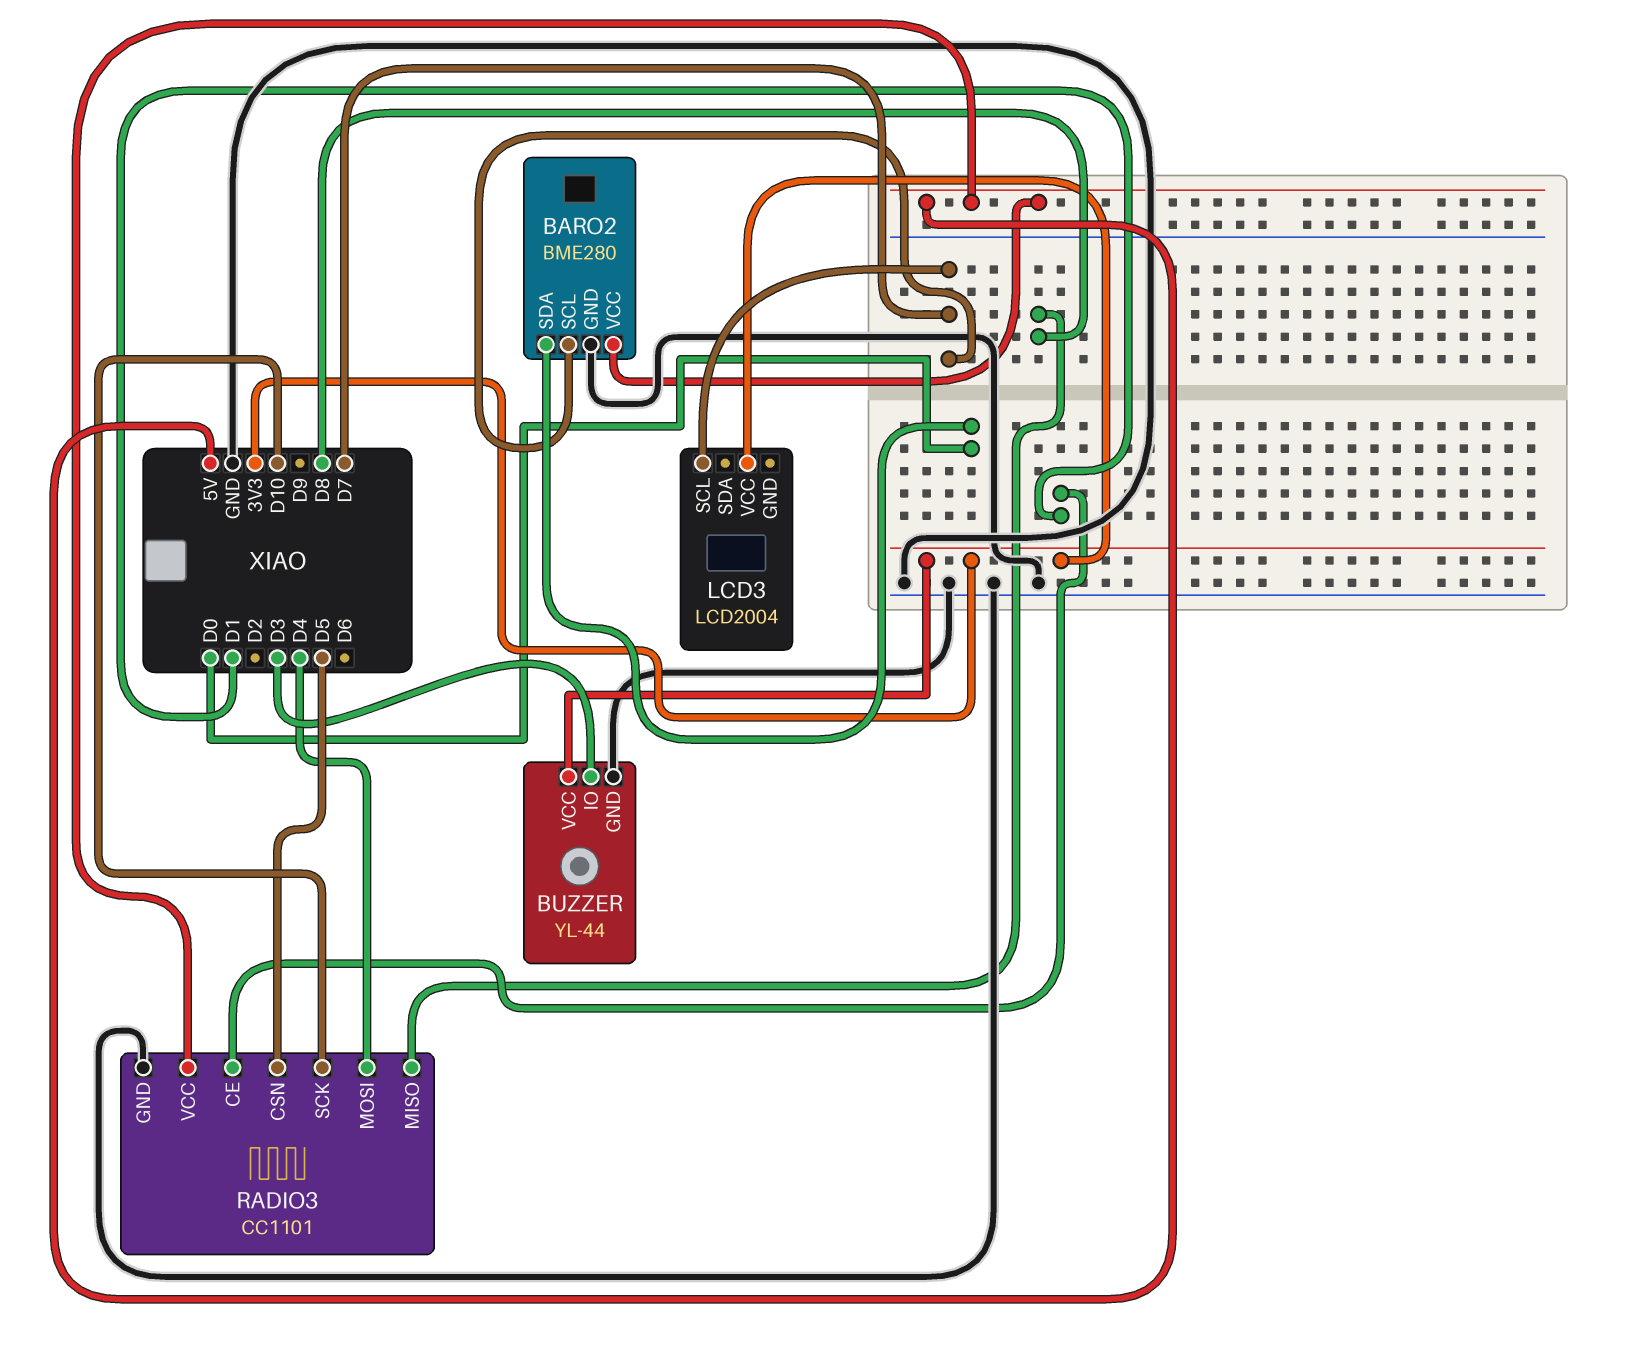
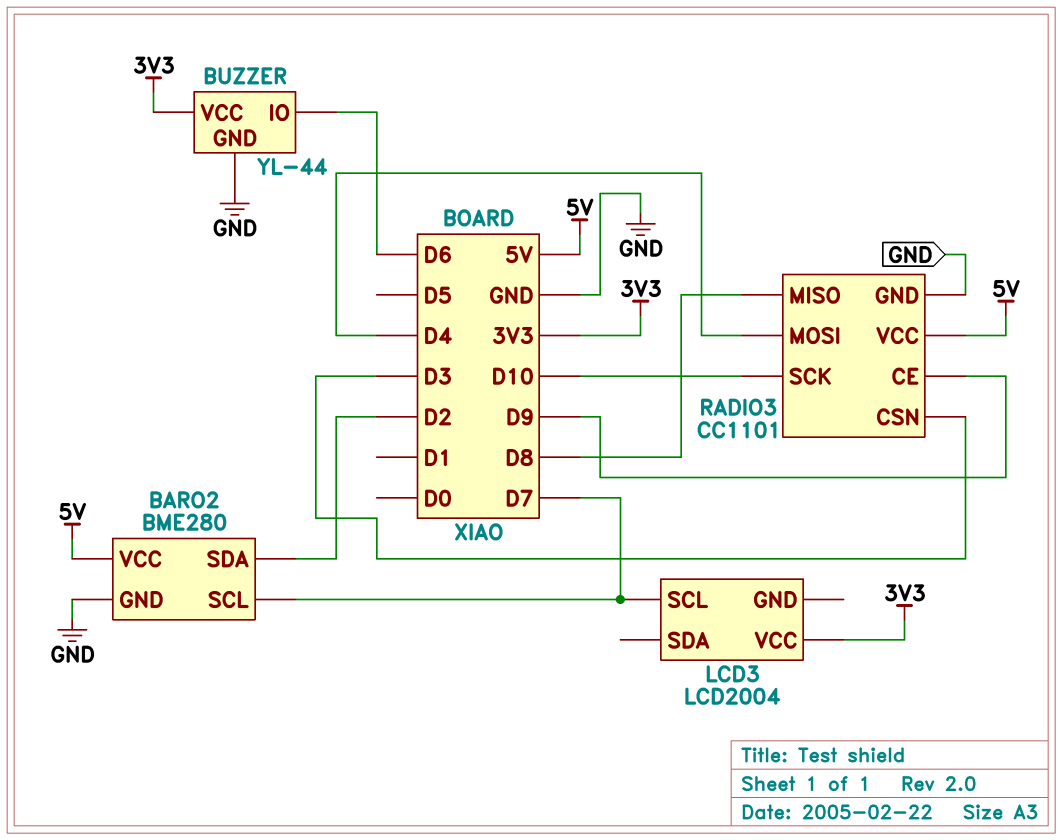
BARO2 pin SDA: D0 -> D2
BUZZER pin IO: D3 -> D6
RADIO3 pin CE: D1 -> D9
RADIO3 pin CSN: D5 -> D3

